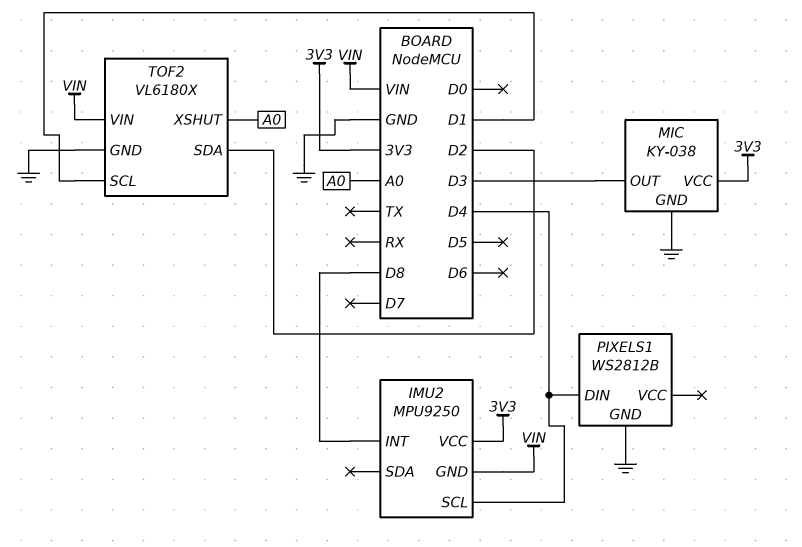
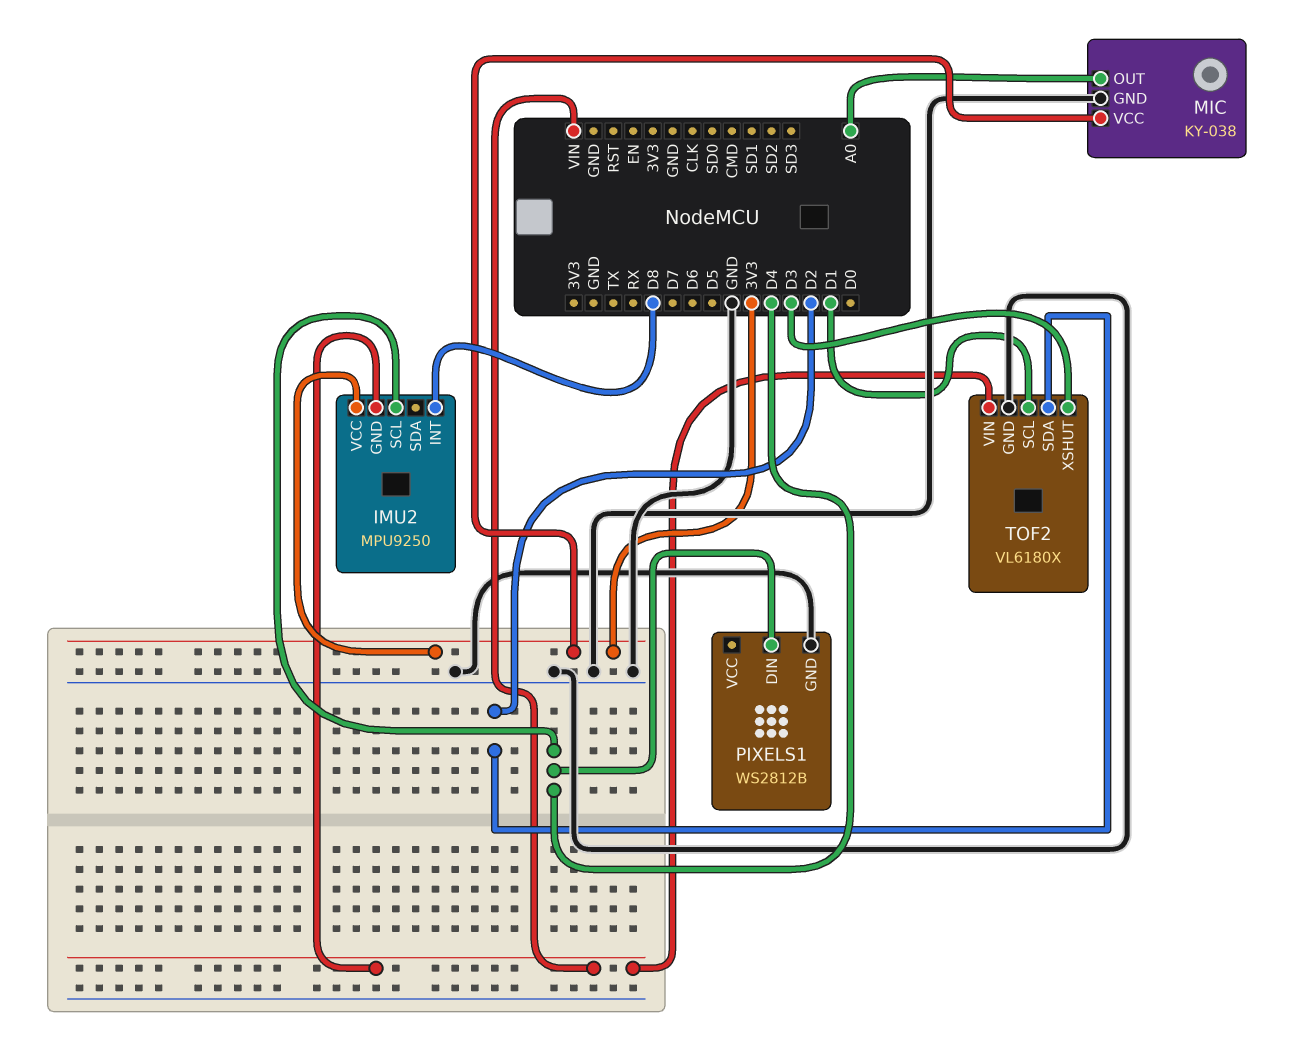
MIC pin OUT: D3 -> A0
TOF2 pin XSHUT: A0 -> D3

